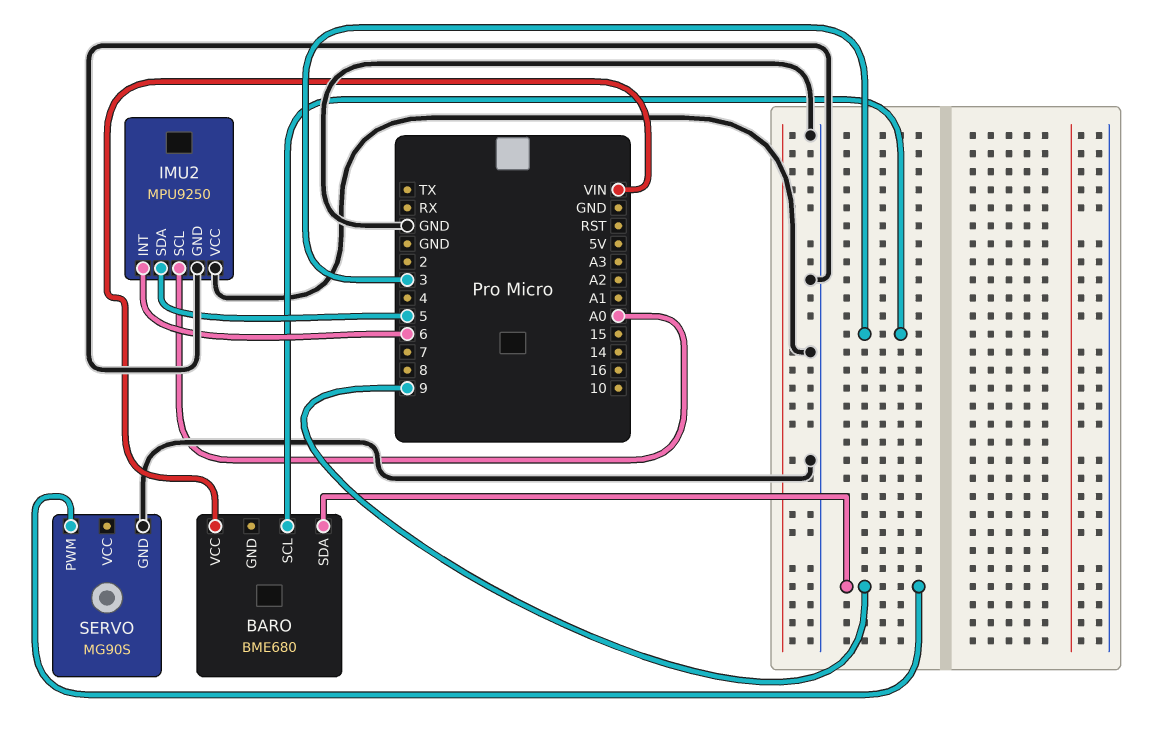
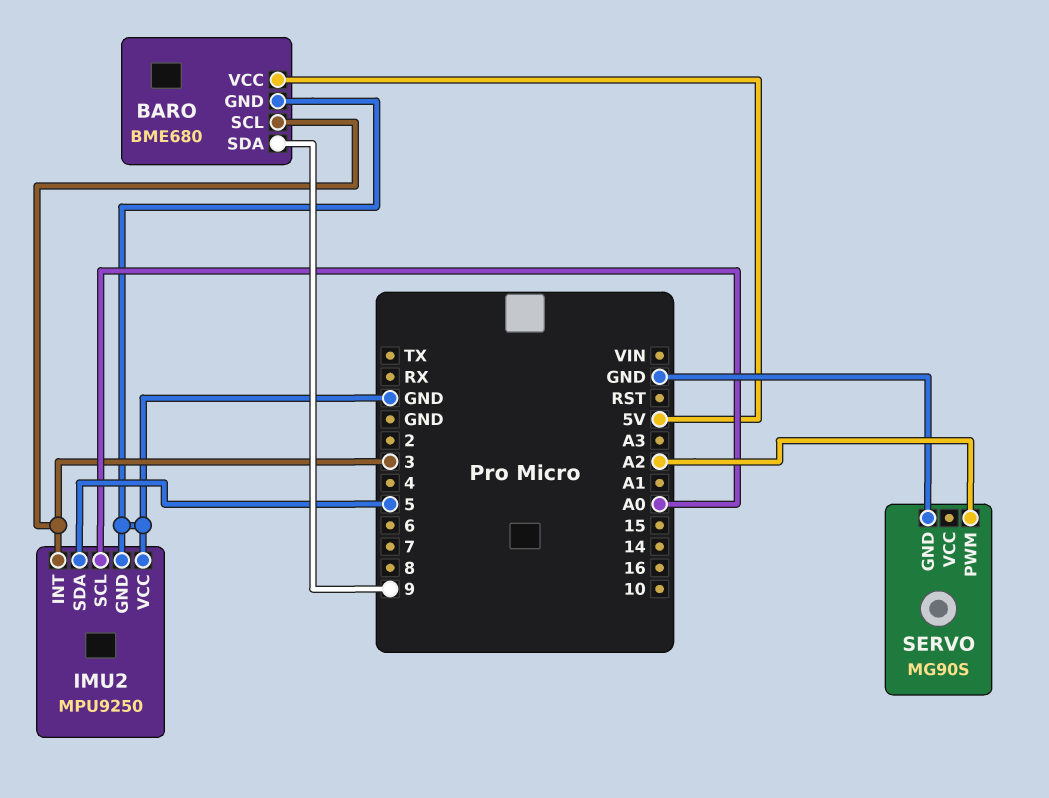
BARO pin GND: none -> GND
BARO pin VCC: VIN -> 5V
IMU2 pin INT: 6 -> 3
SERVO pin PWM: 9 -> A2

